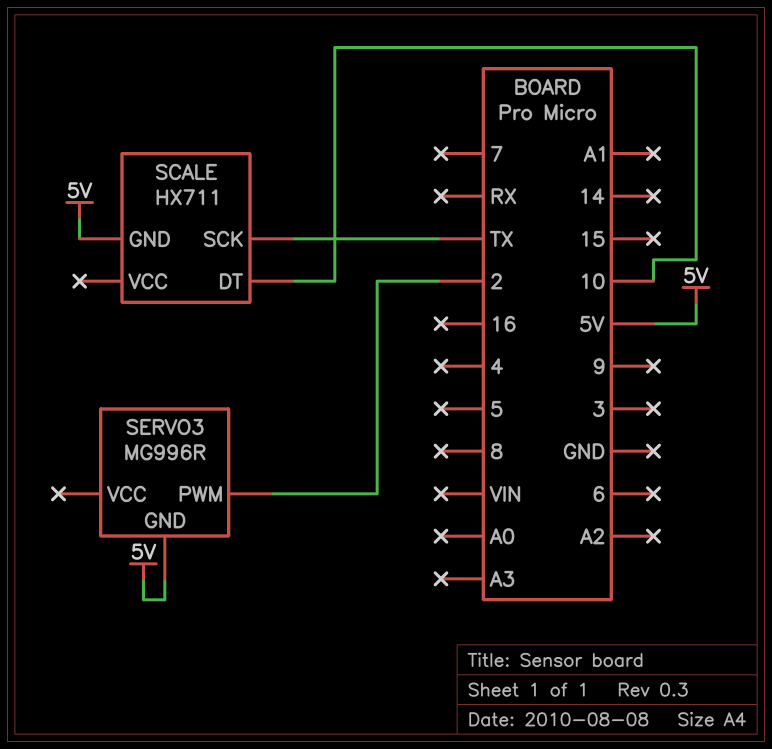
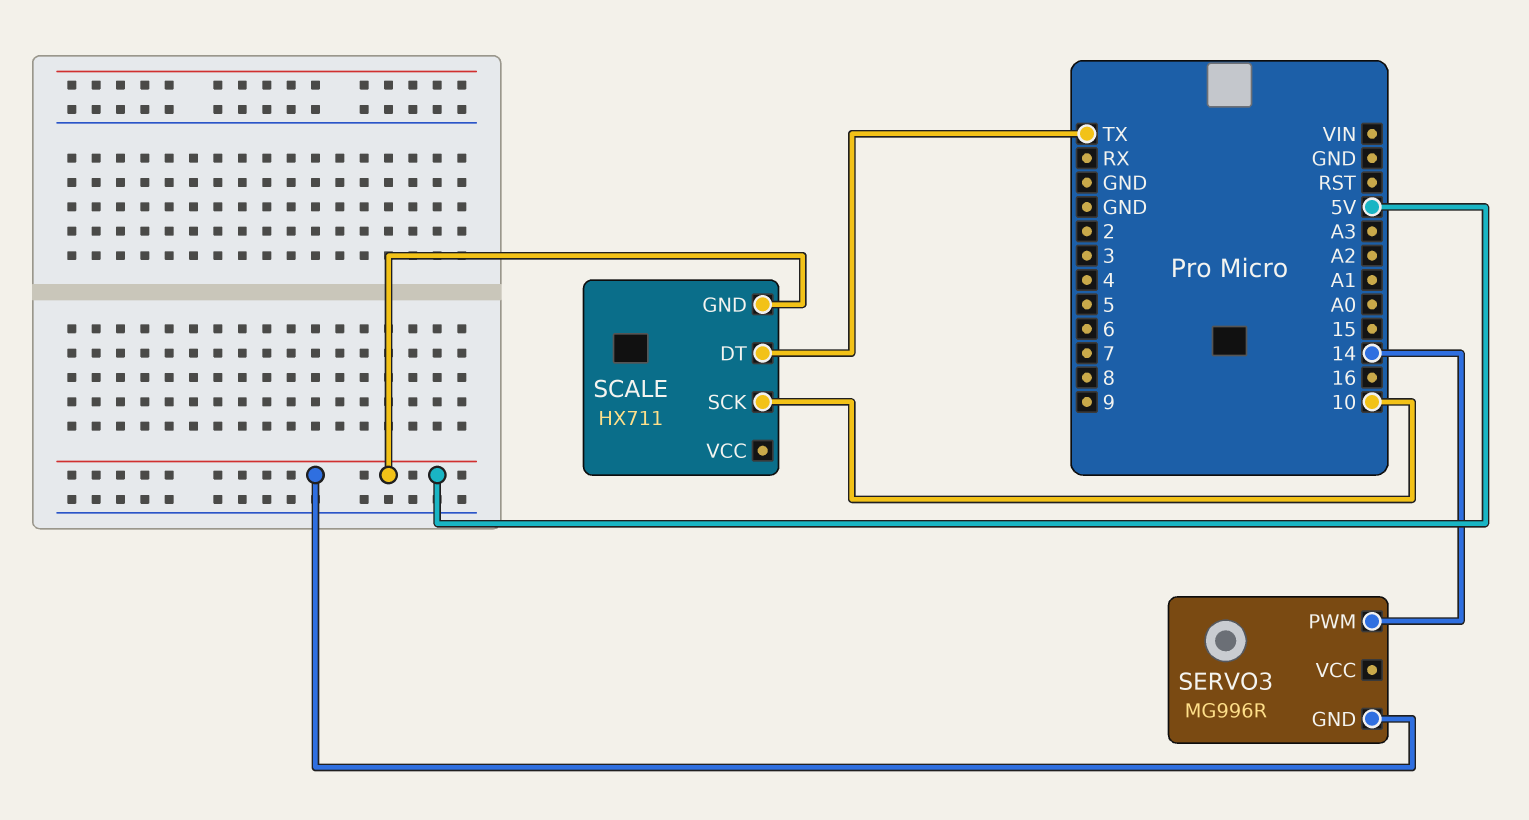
SCALE pin DT: 10 -> TX
SCALE pin SCK: TX -> 10
SERVO3 pin PWM: 2 -> 14

